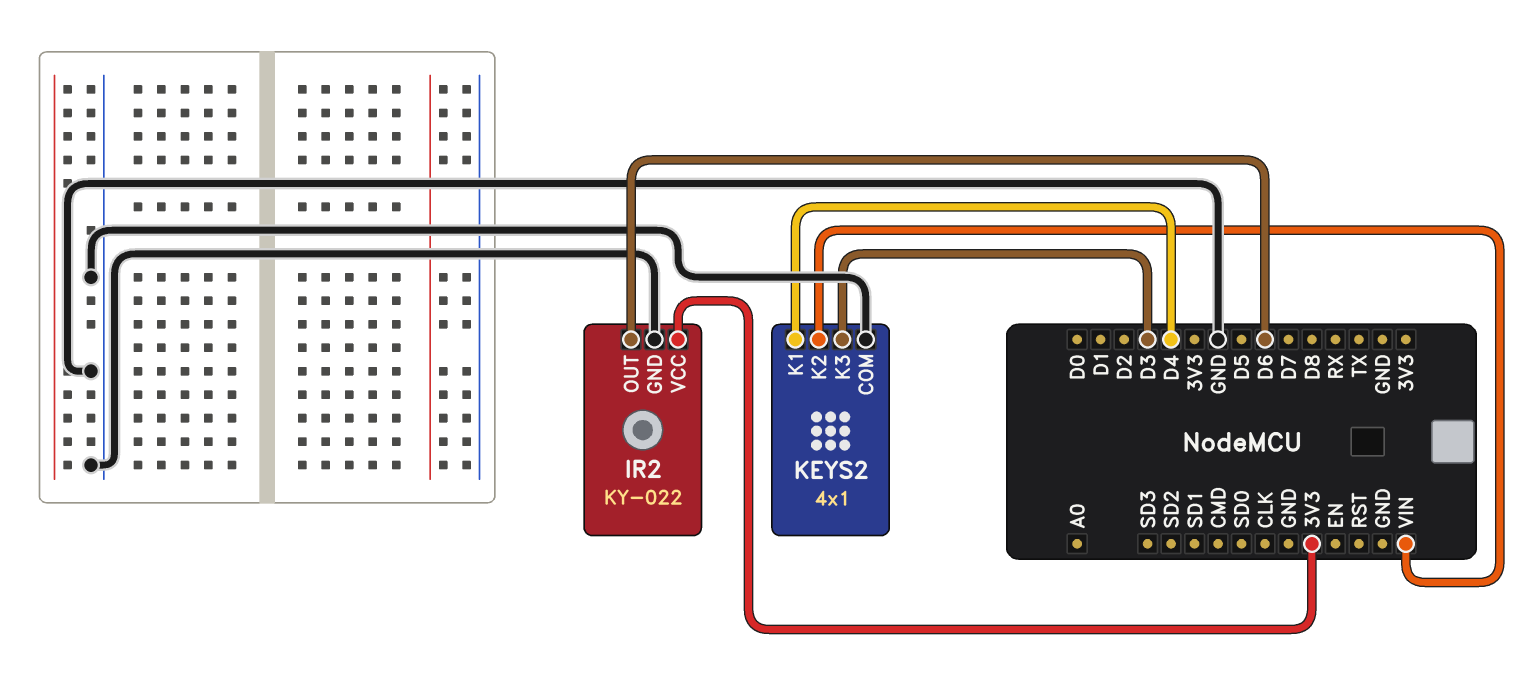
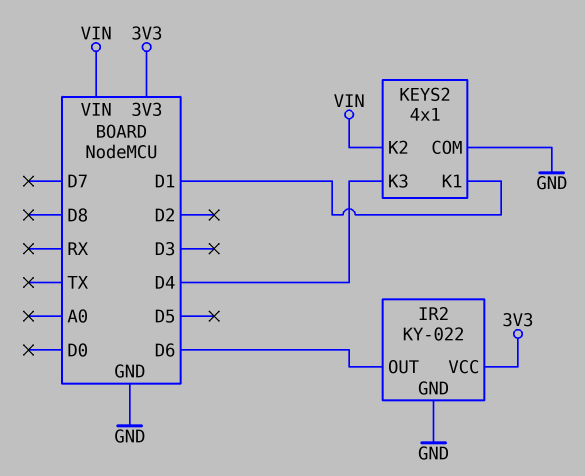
KEYS2 pin K1: D4 -> D1
KEYS2 pin K3: D3 -> D4

